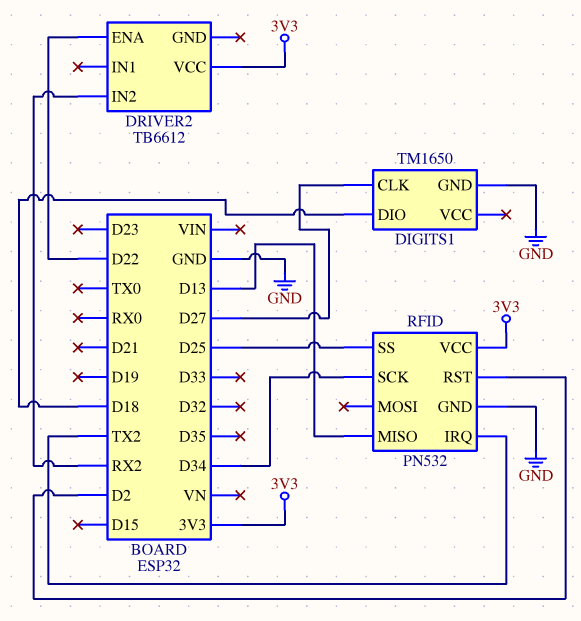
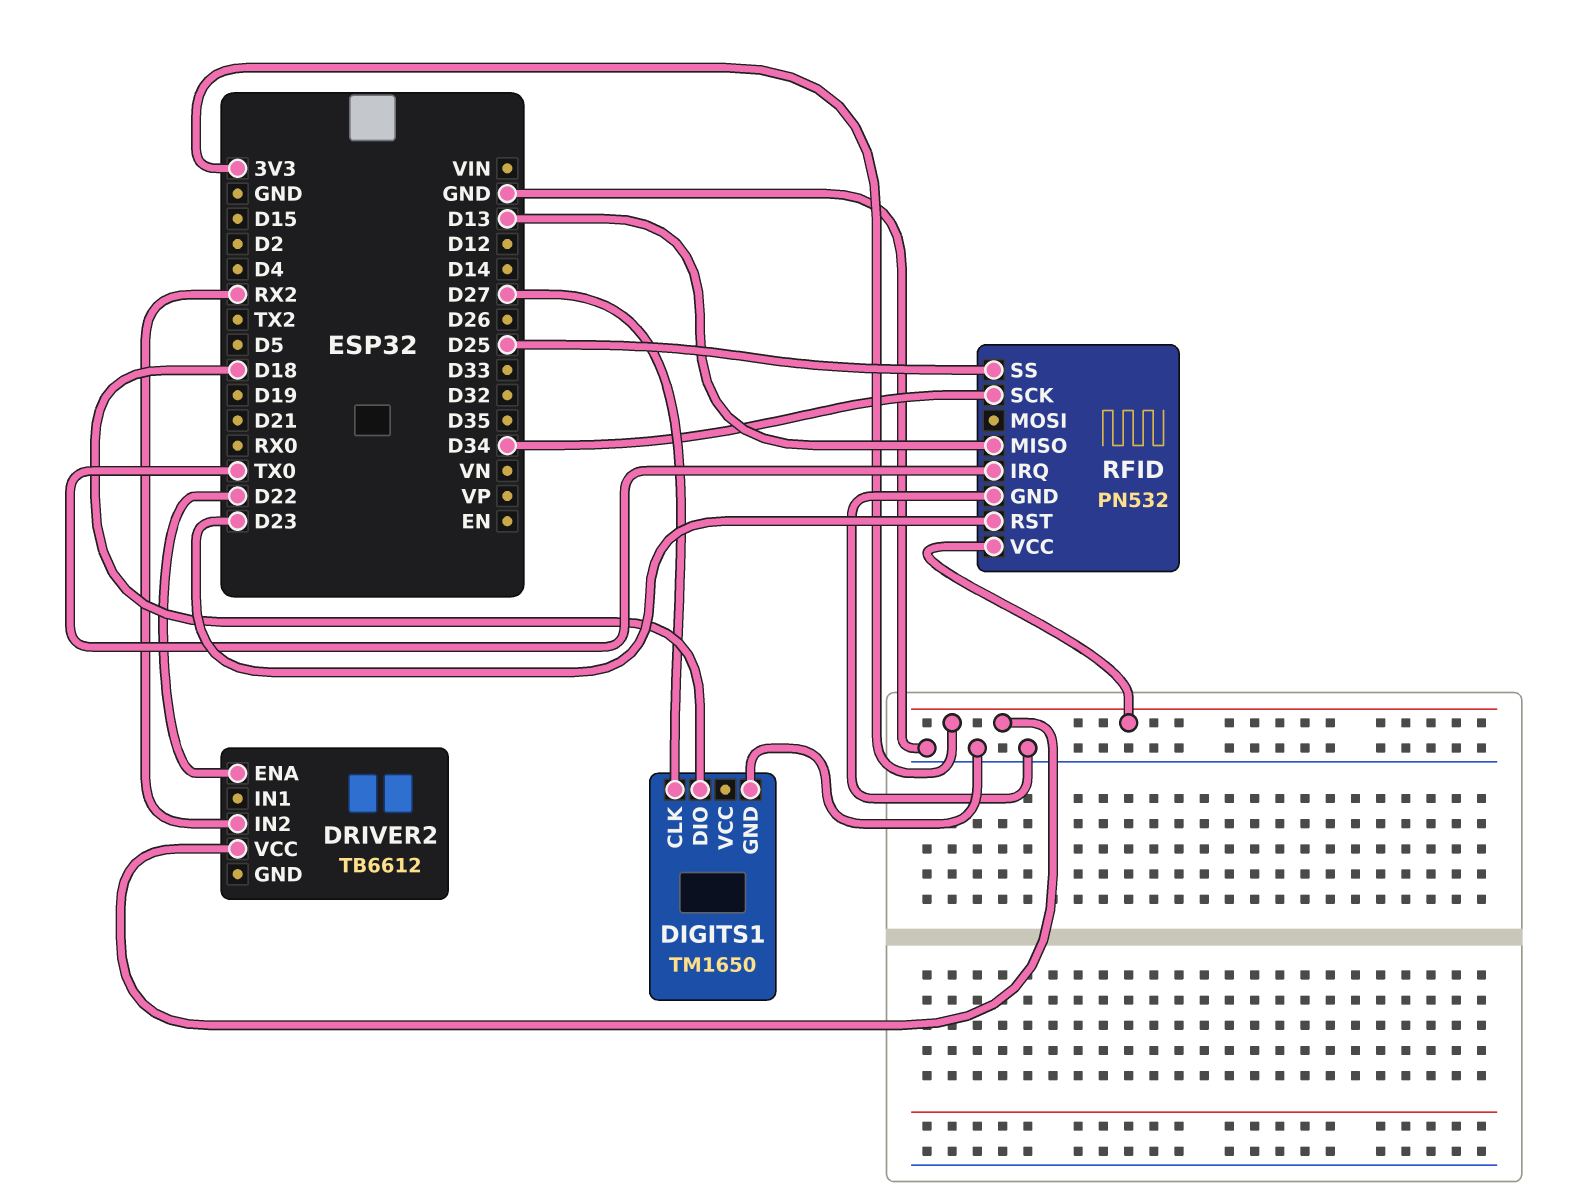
RFID pin IRQ: TX2 -> TX0
RFID pin RST: D2 -> D23

